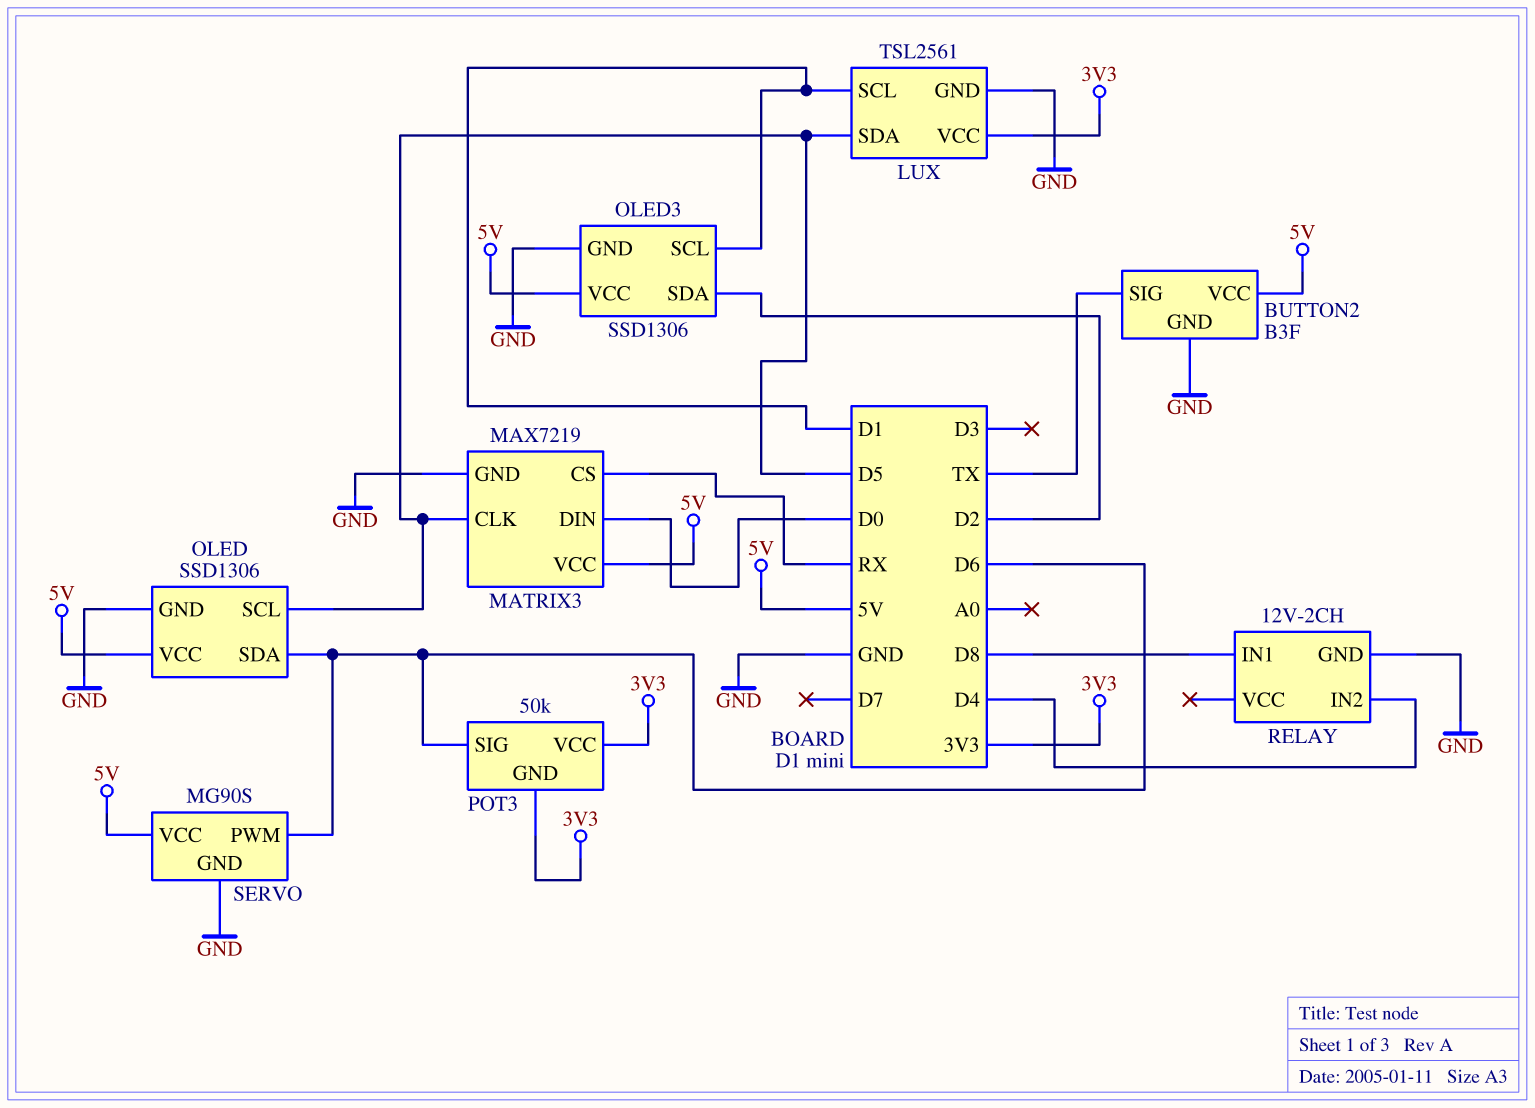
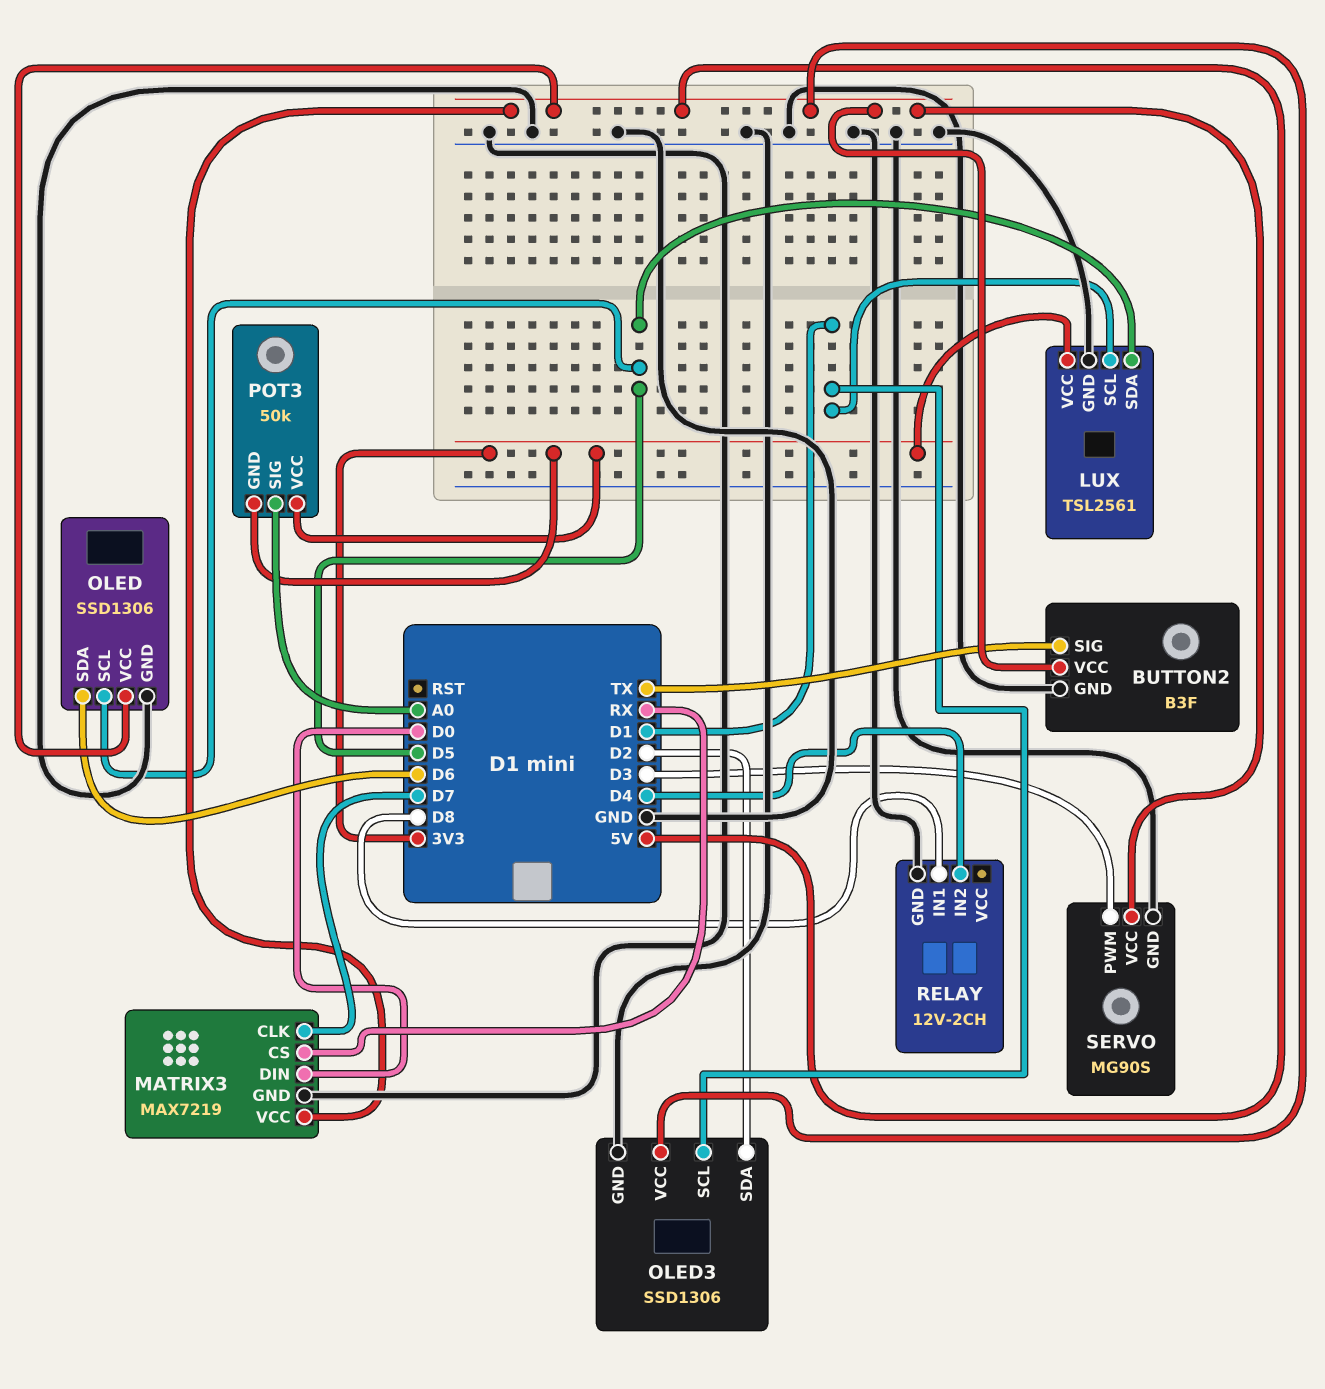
MATRIX3 pin CLK: D5 -> D7
POT3 pin SIG: D6 -> A0
SERVO pin PWM: D6 -> D3

